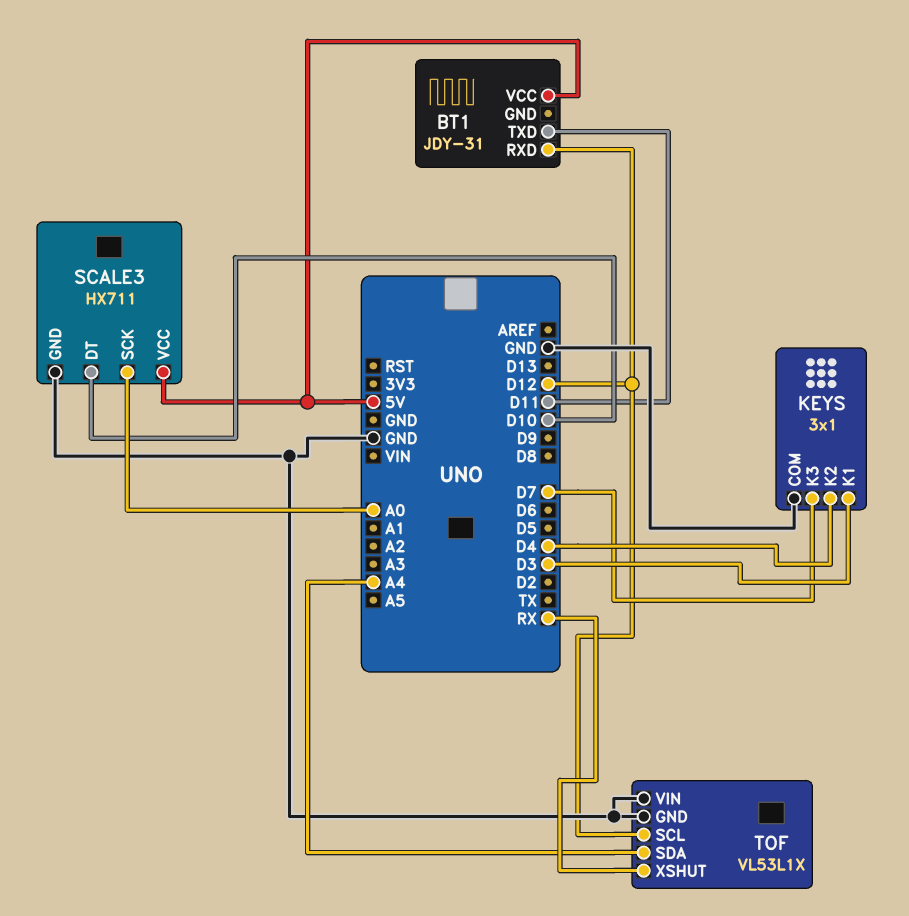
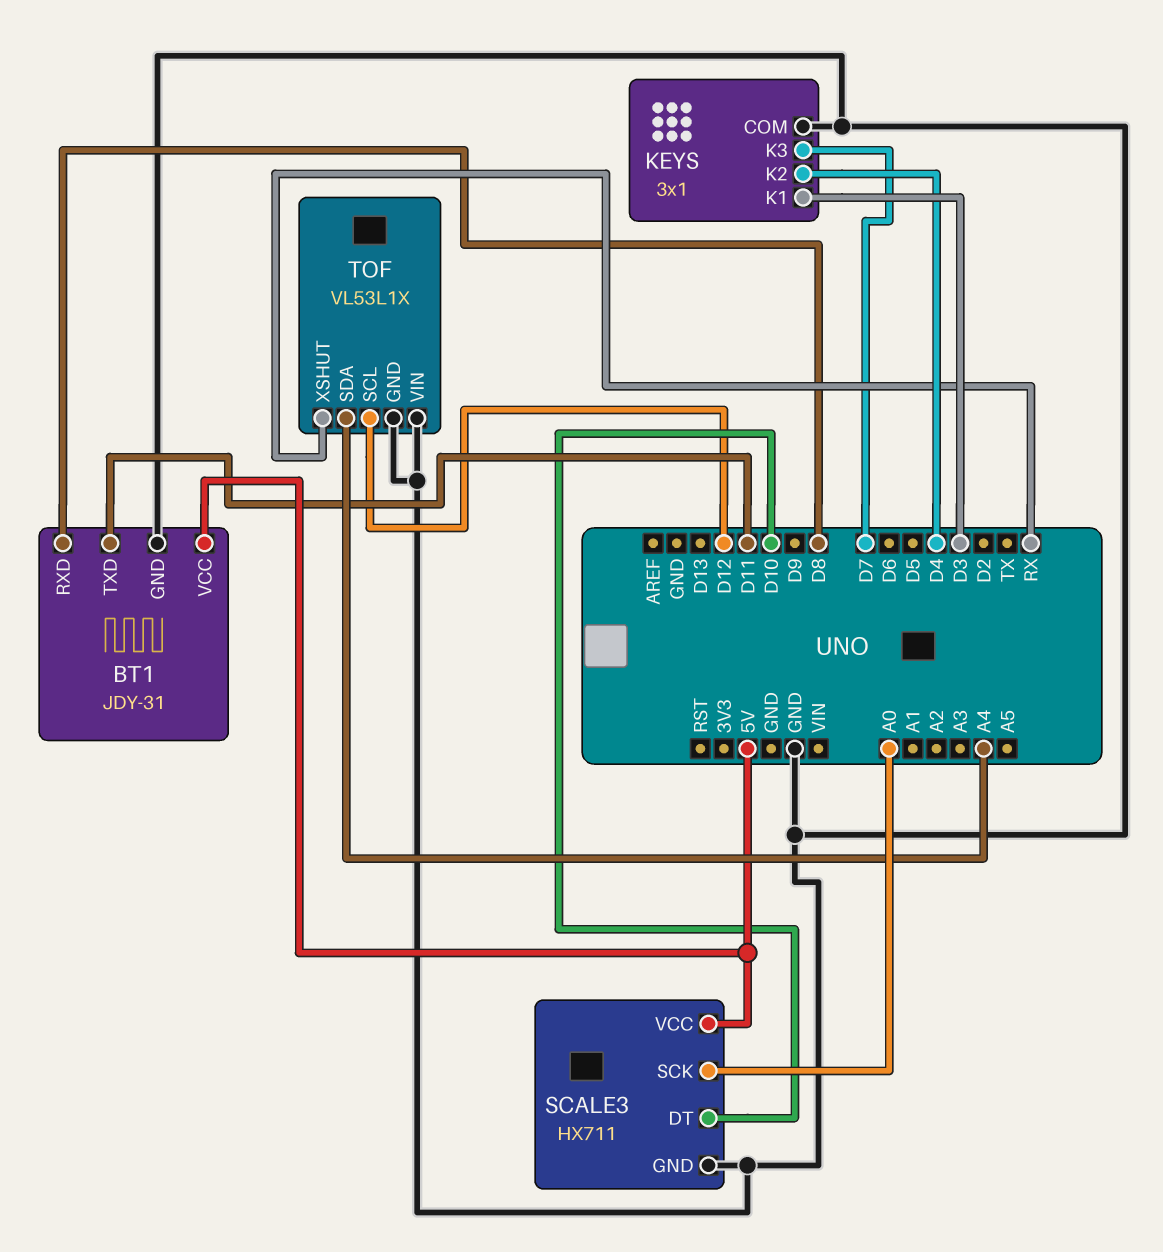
BT1 pin GND: none -> GND
BT1 pin RXD: D12 -> D8

